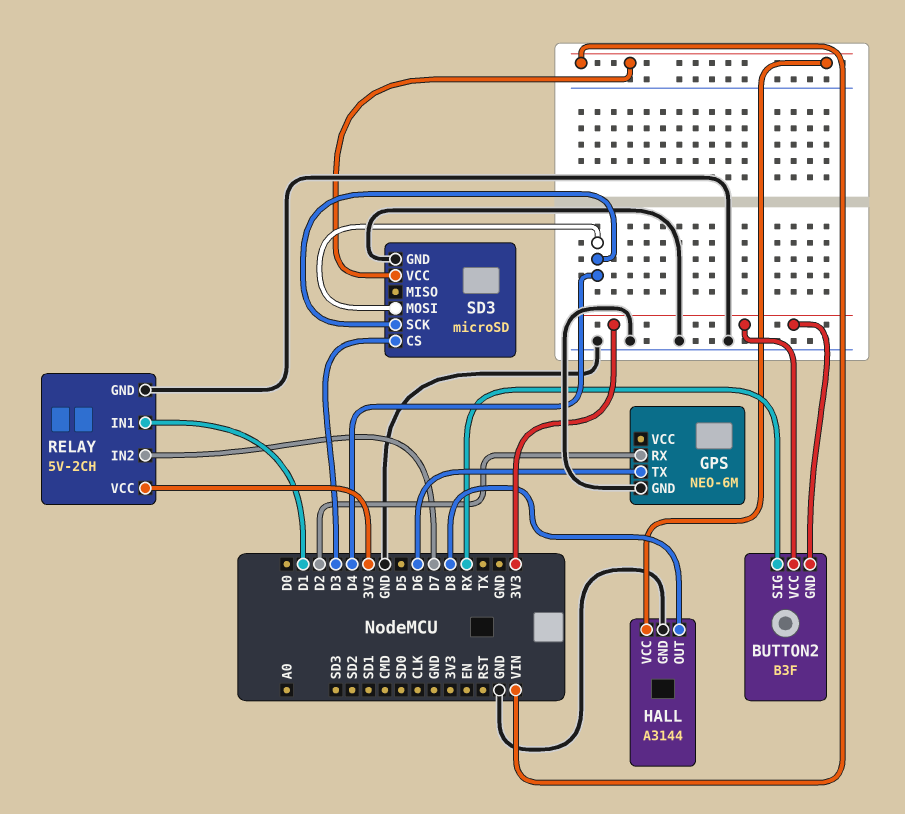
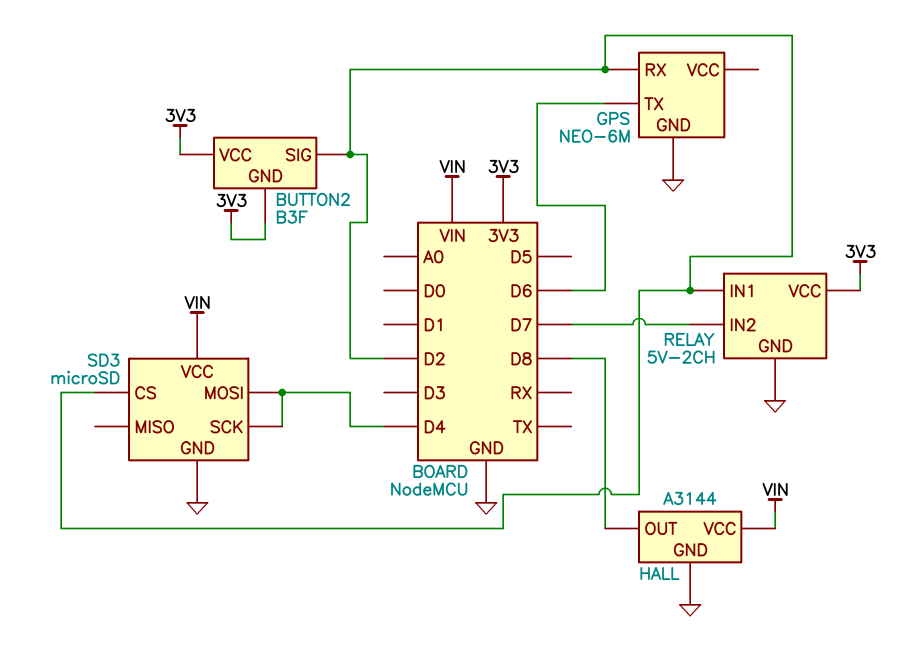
BUTTON2 pin SIG: RX -> D2
RELAY pin IN1: D1 -> D2
SD3 pin CS: D3 -> D2

